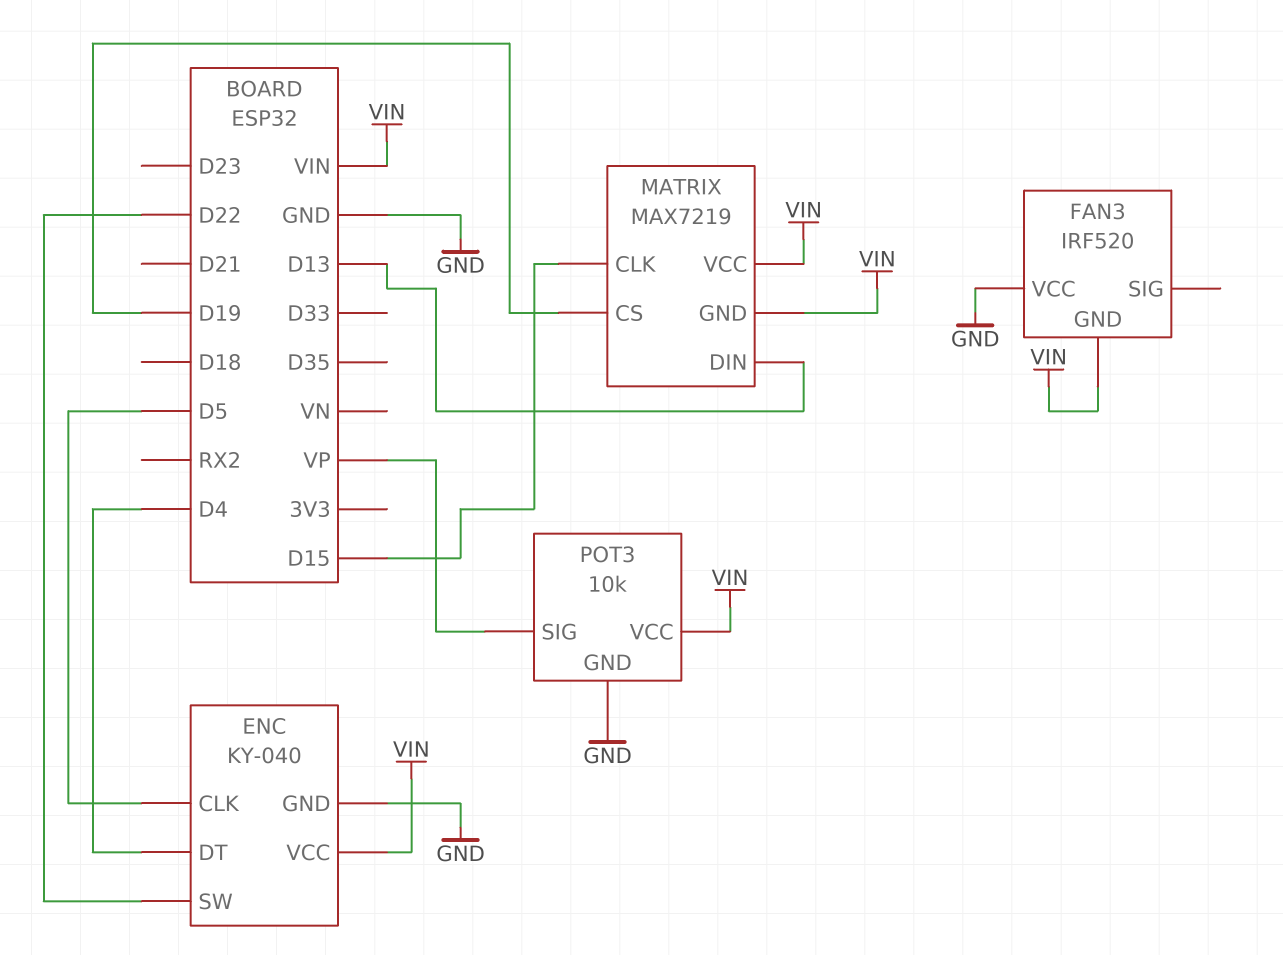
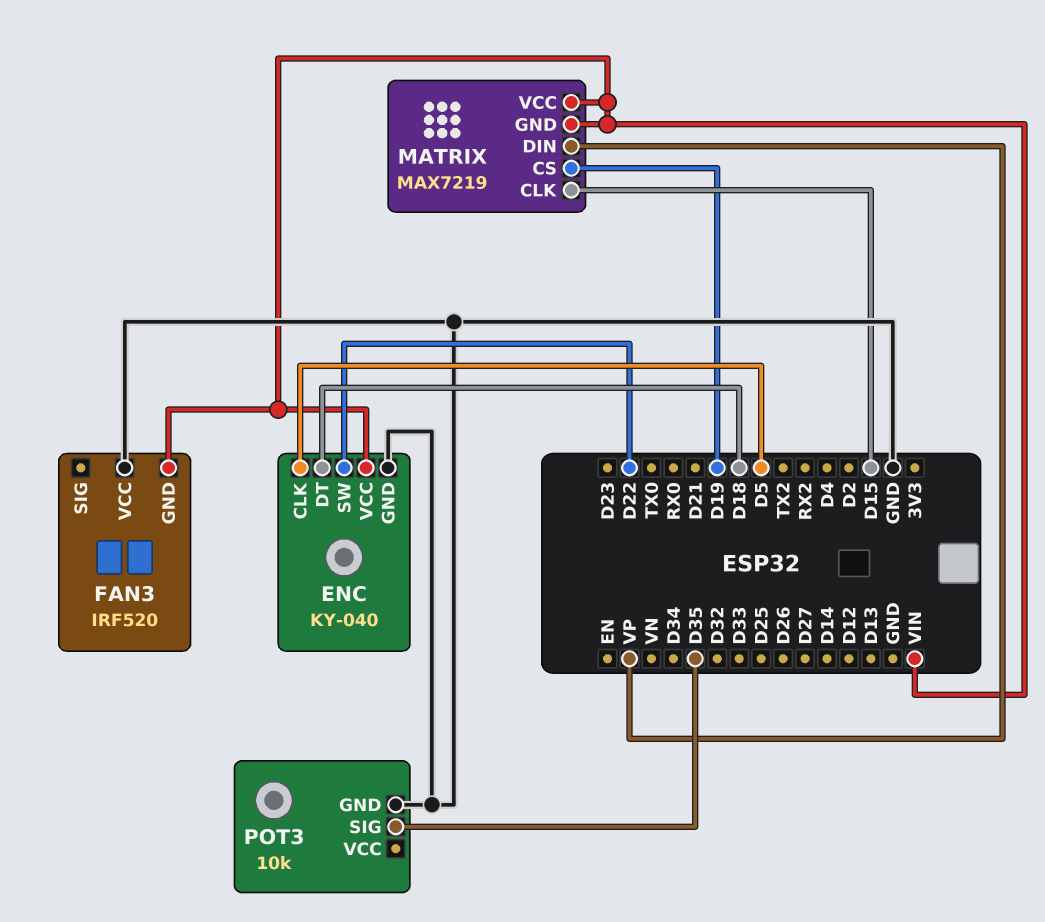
ENC pin DT: D4 -> D18
MATRIX pin DIN: D13 -> VP
POT3 pin SIG: VP -> D35
POT3 pin VCC: VIN -> none

